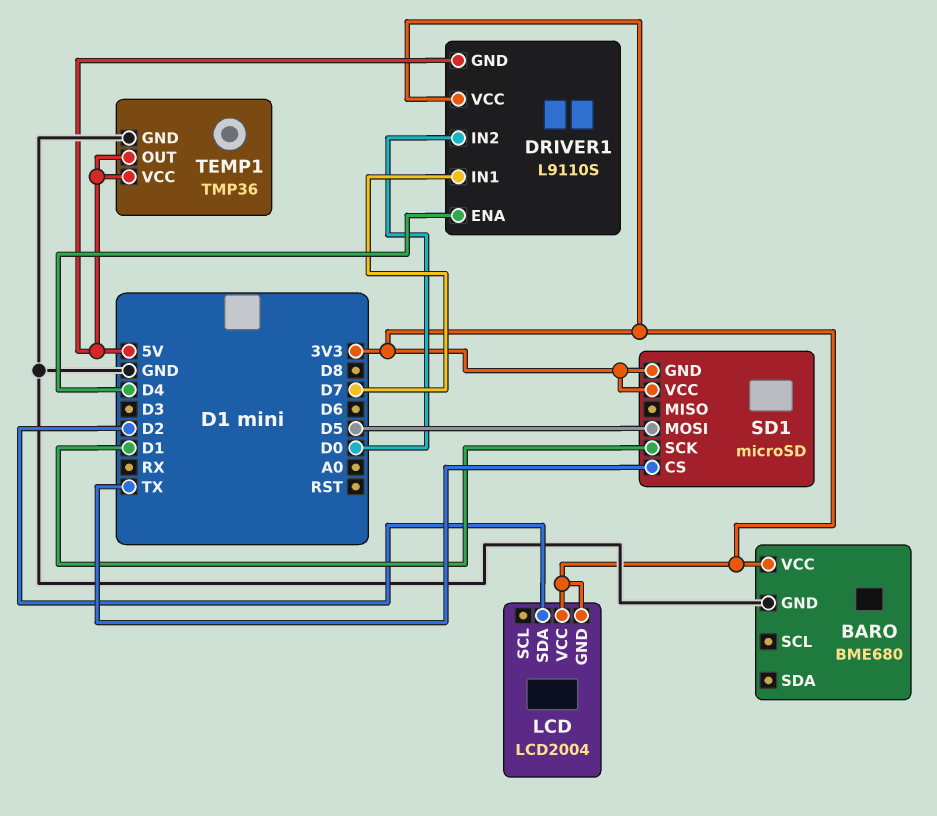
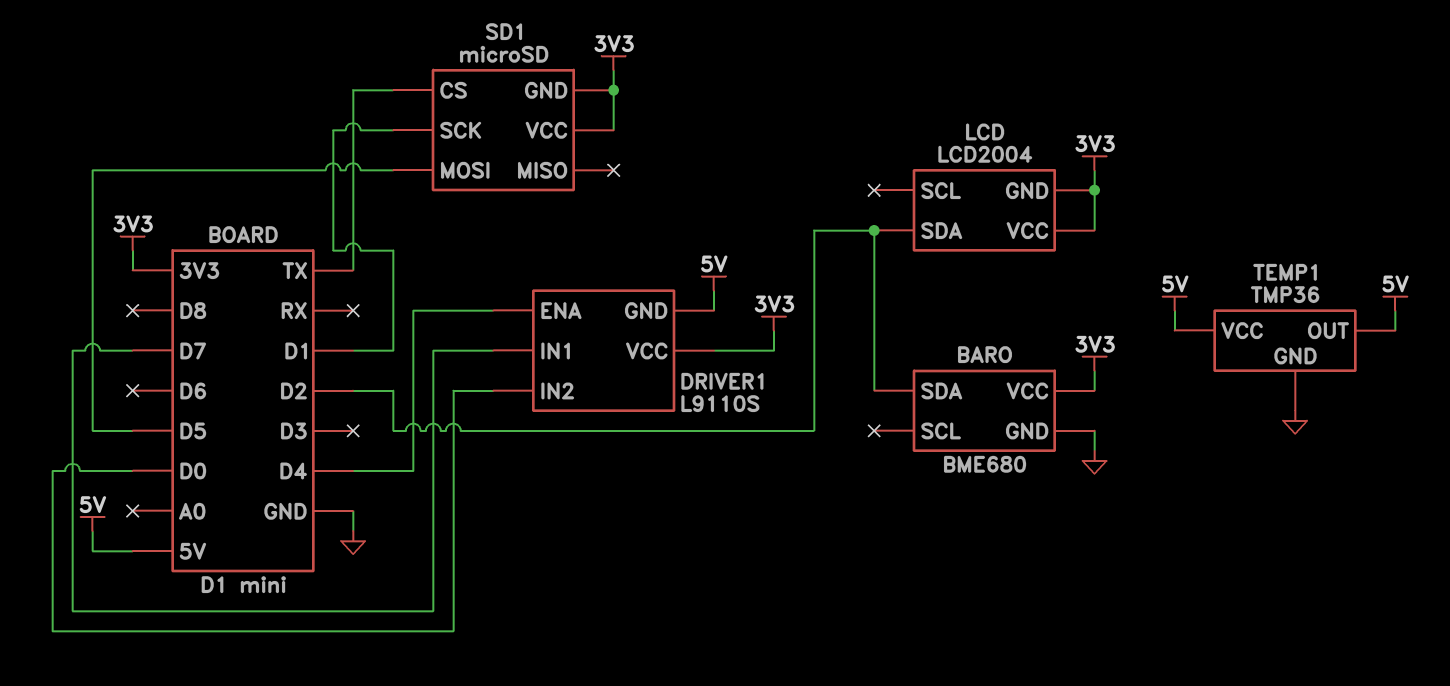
BARO pin SDA: none -> D2

